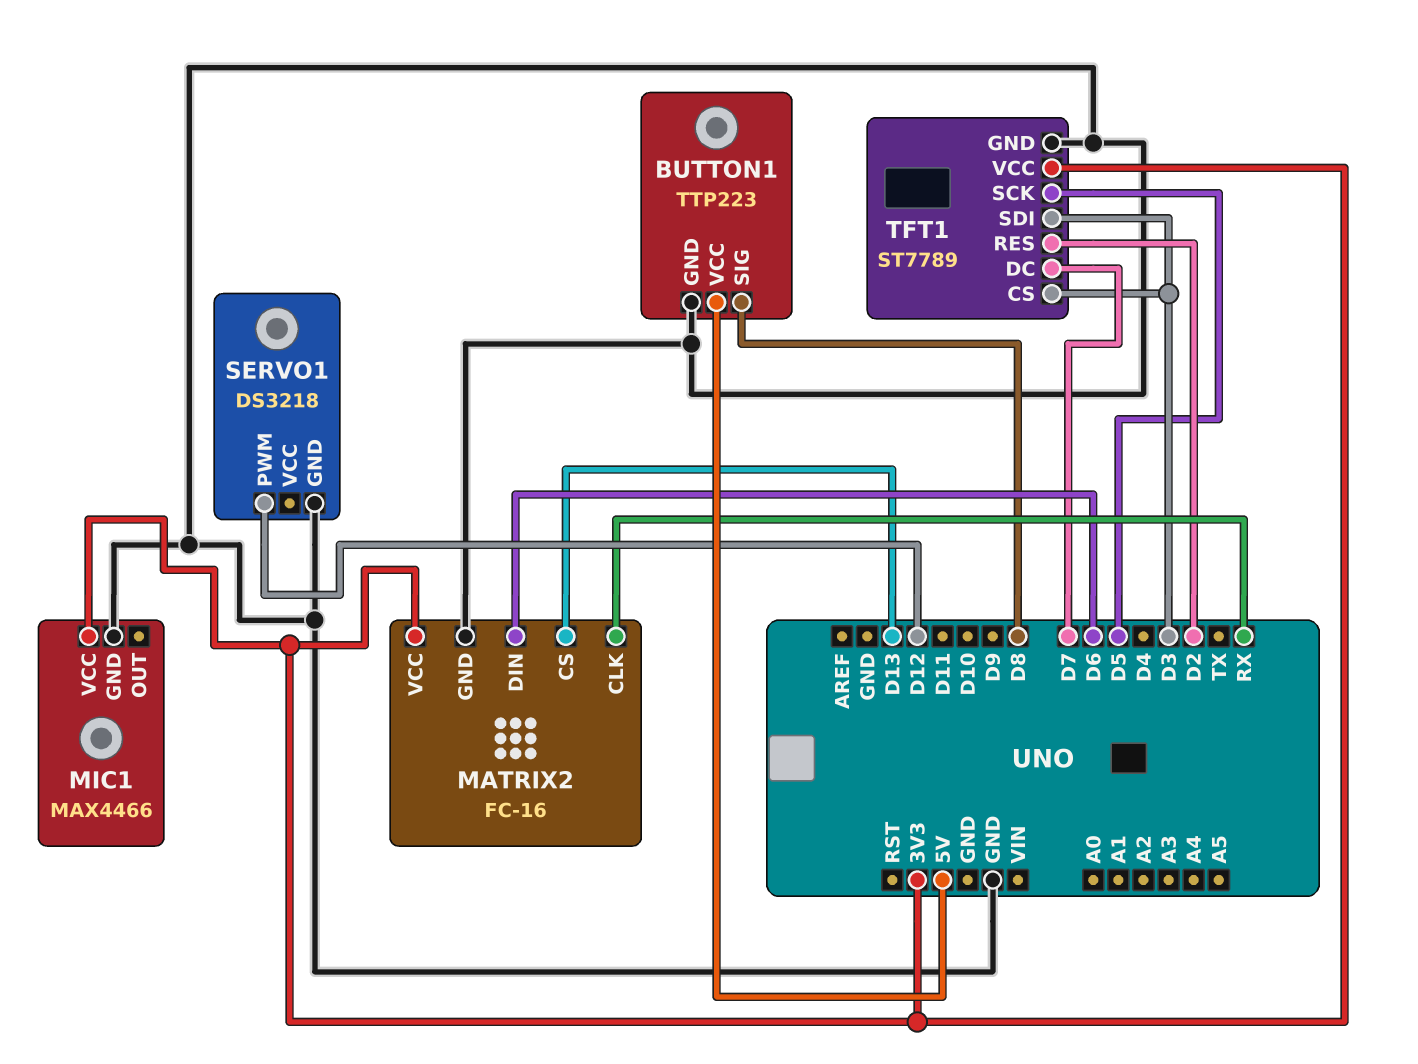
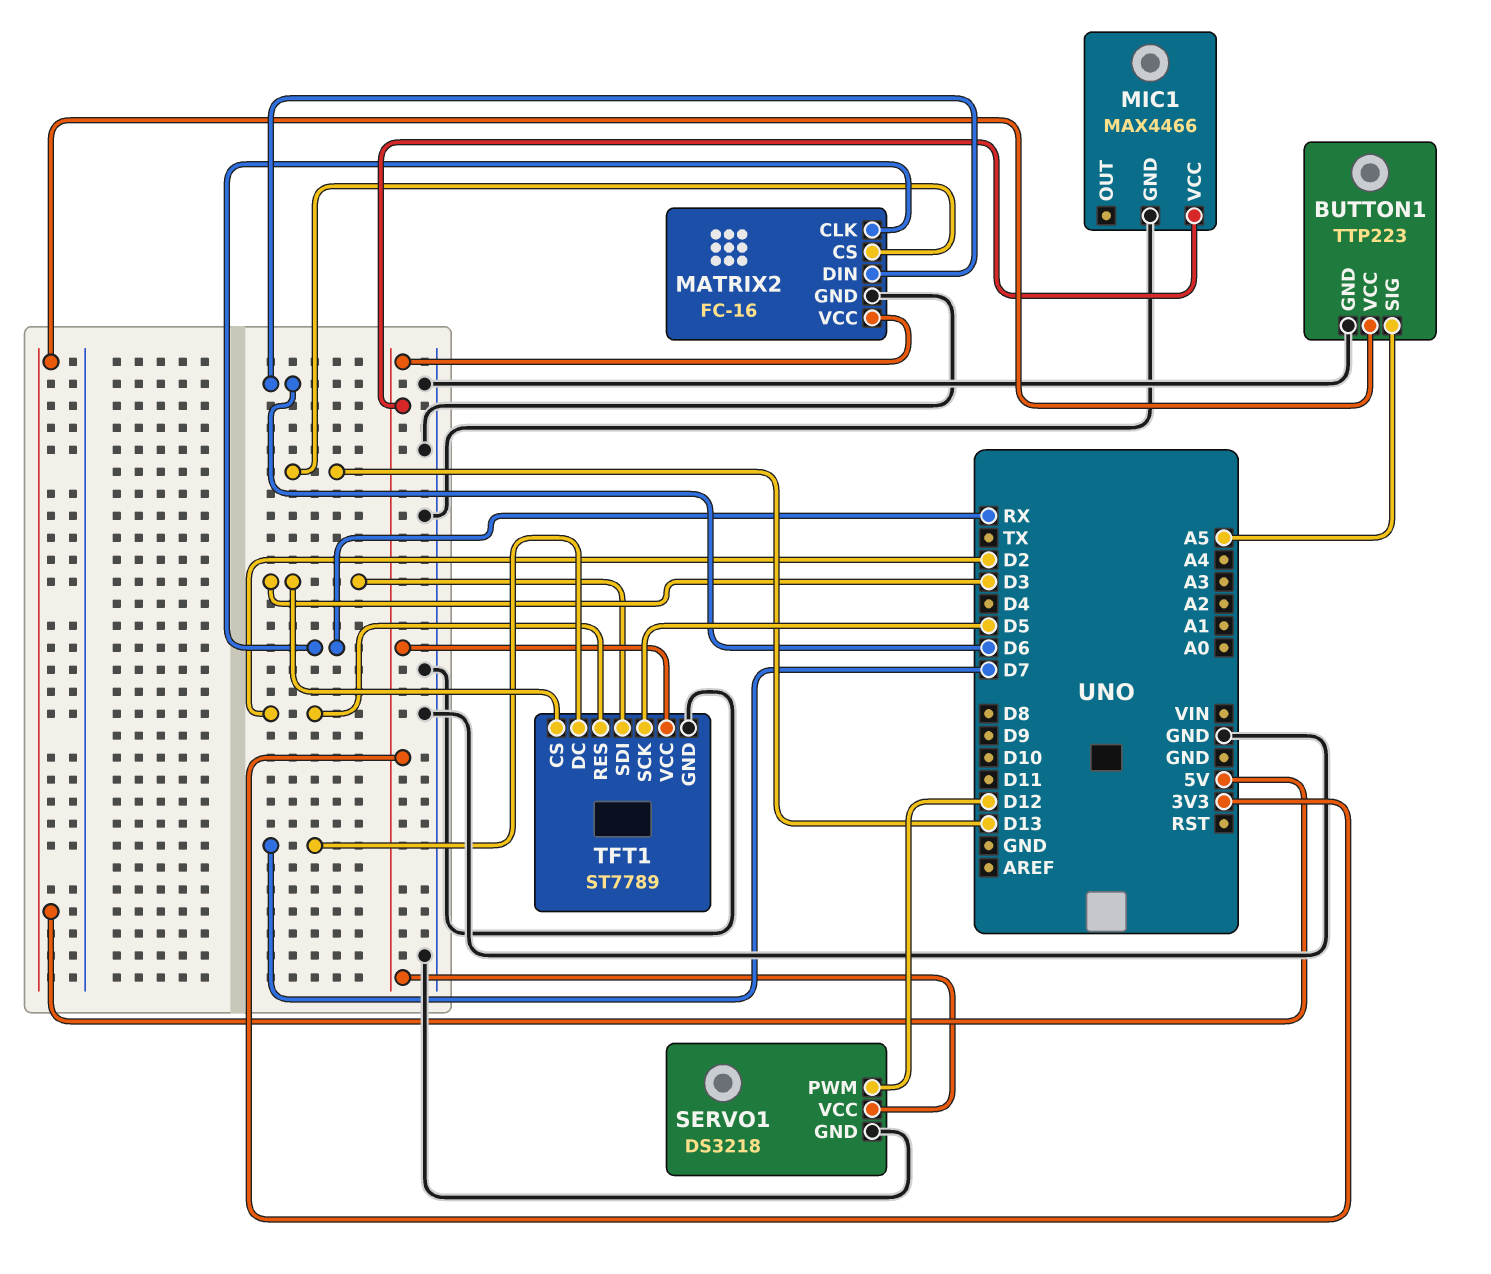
BUTTON1 pin SIG: D8 -> A5
SERVO1 pin VCC: none -> 3V3

